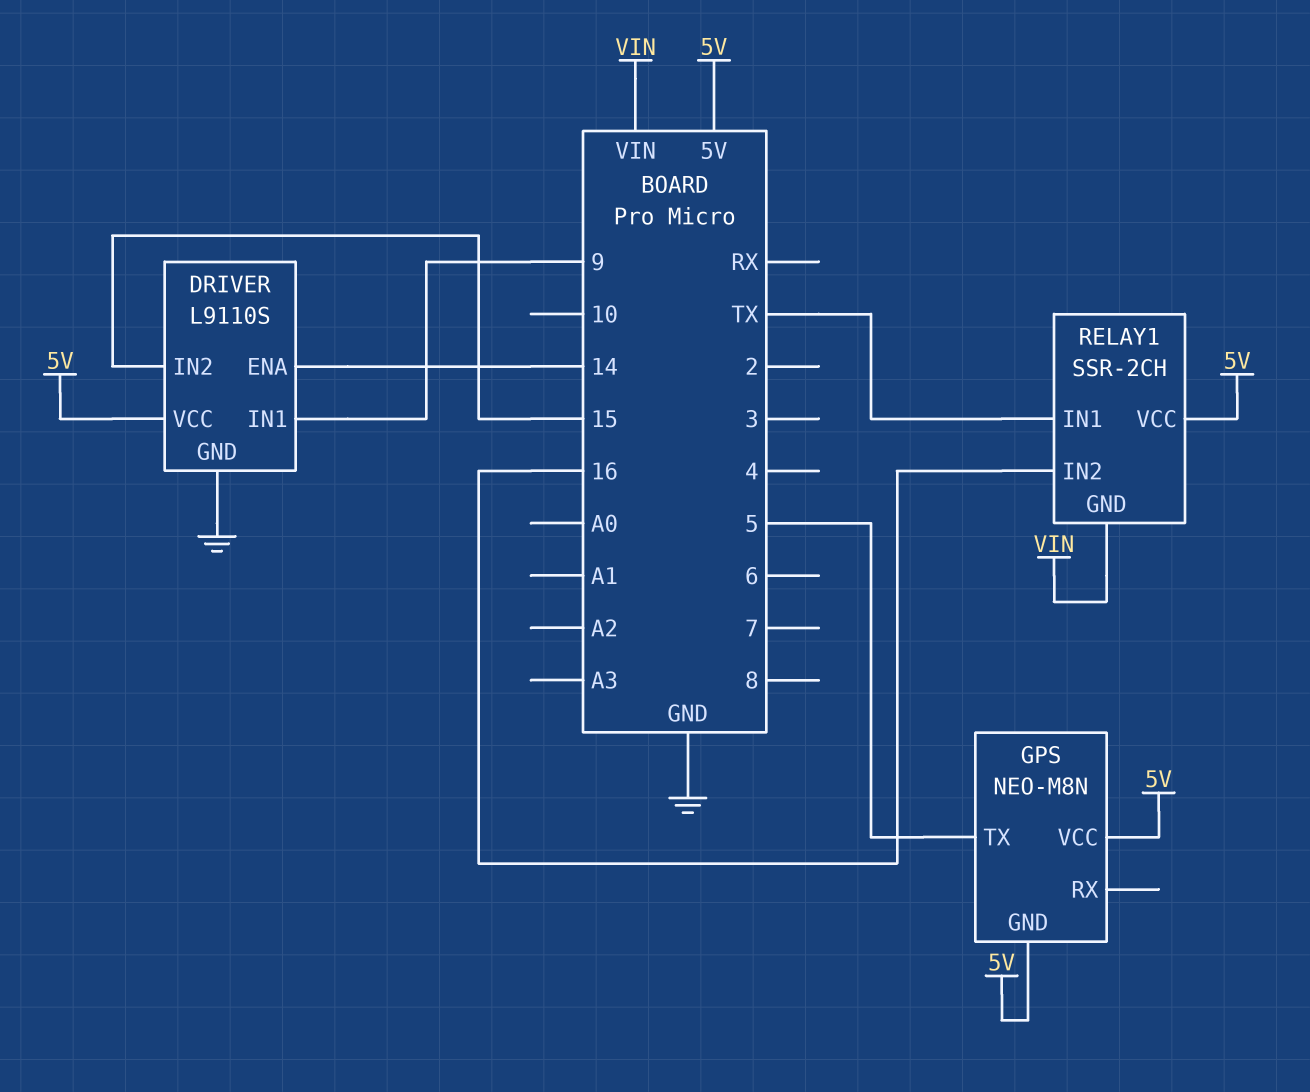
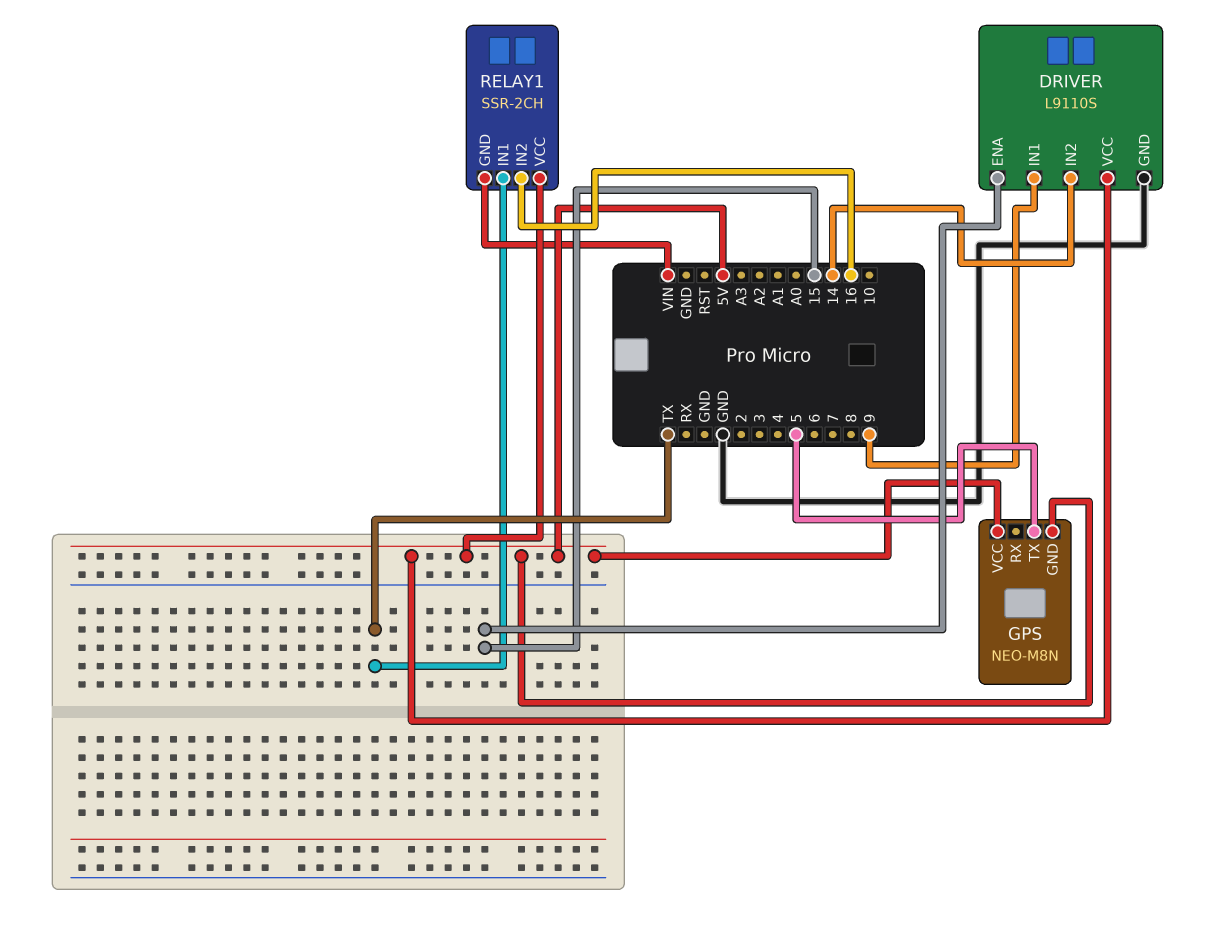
DRIVER pin ENA: 14 -> 15
DRIVER pin IN2: 15 -> 14

